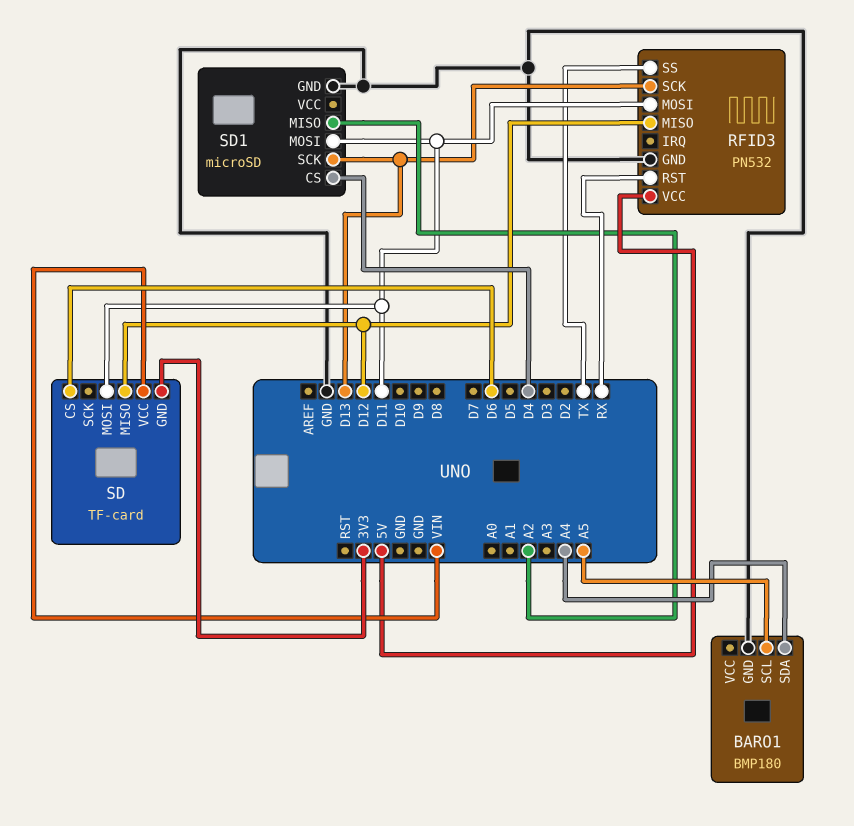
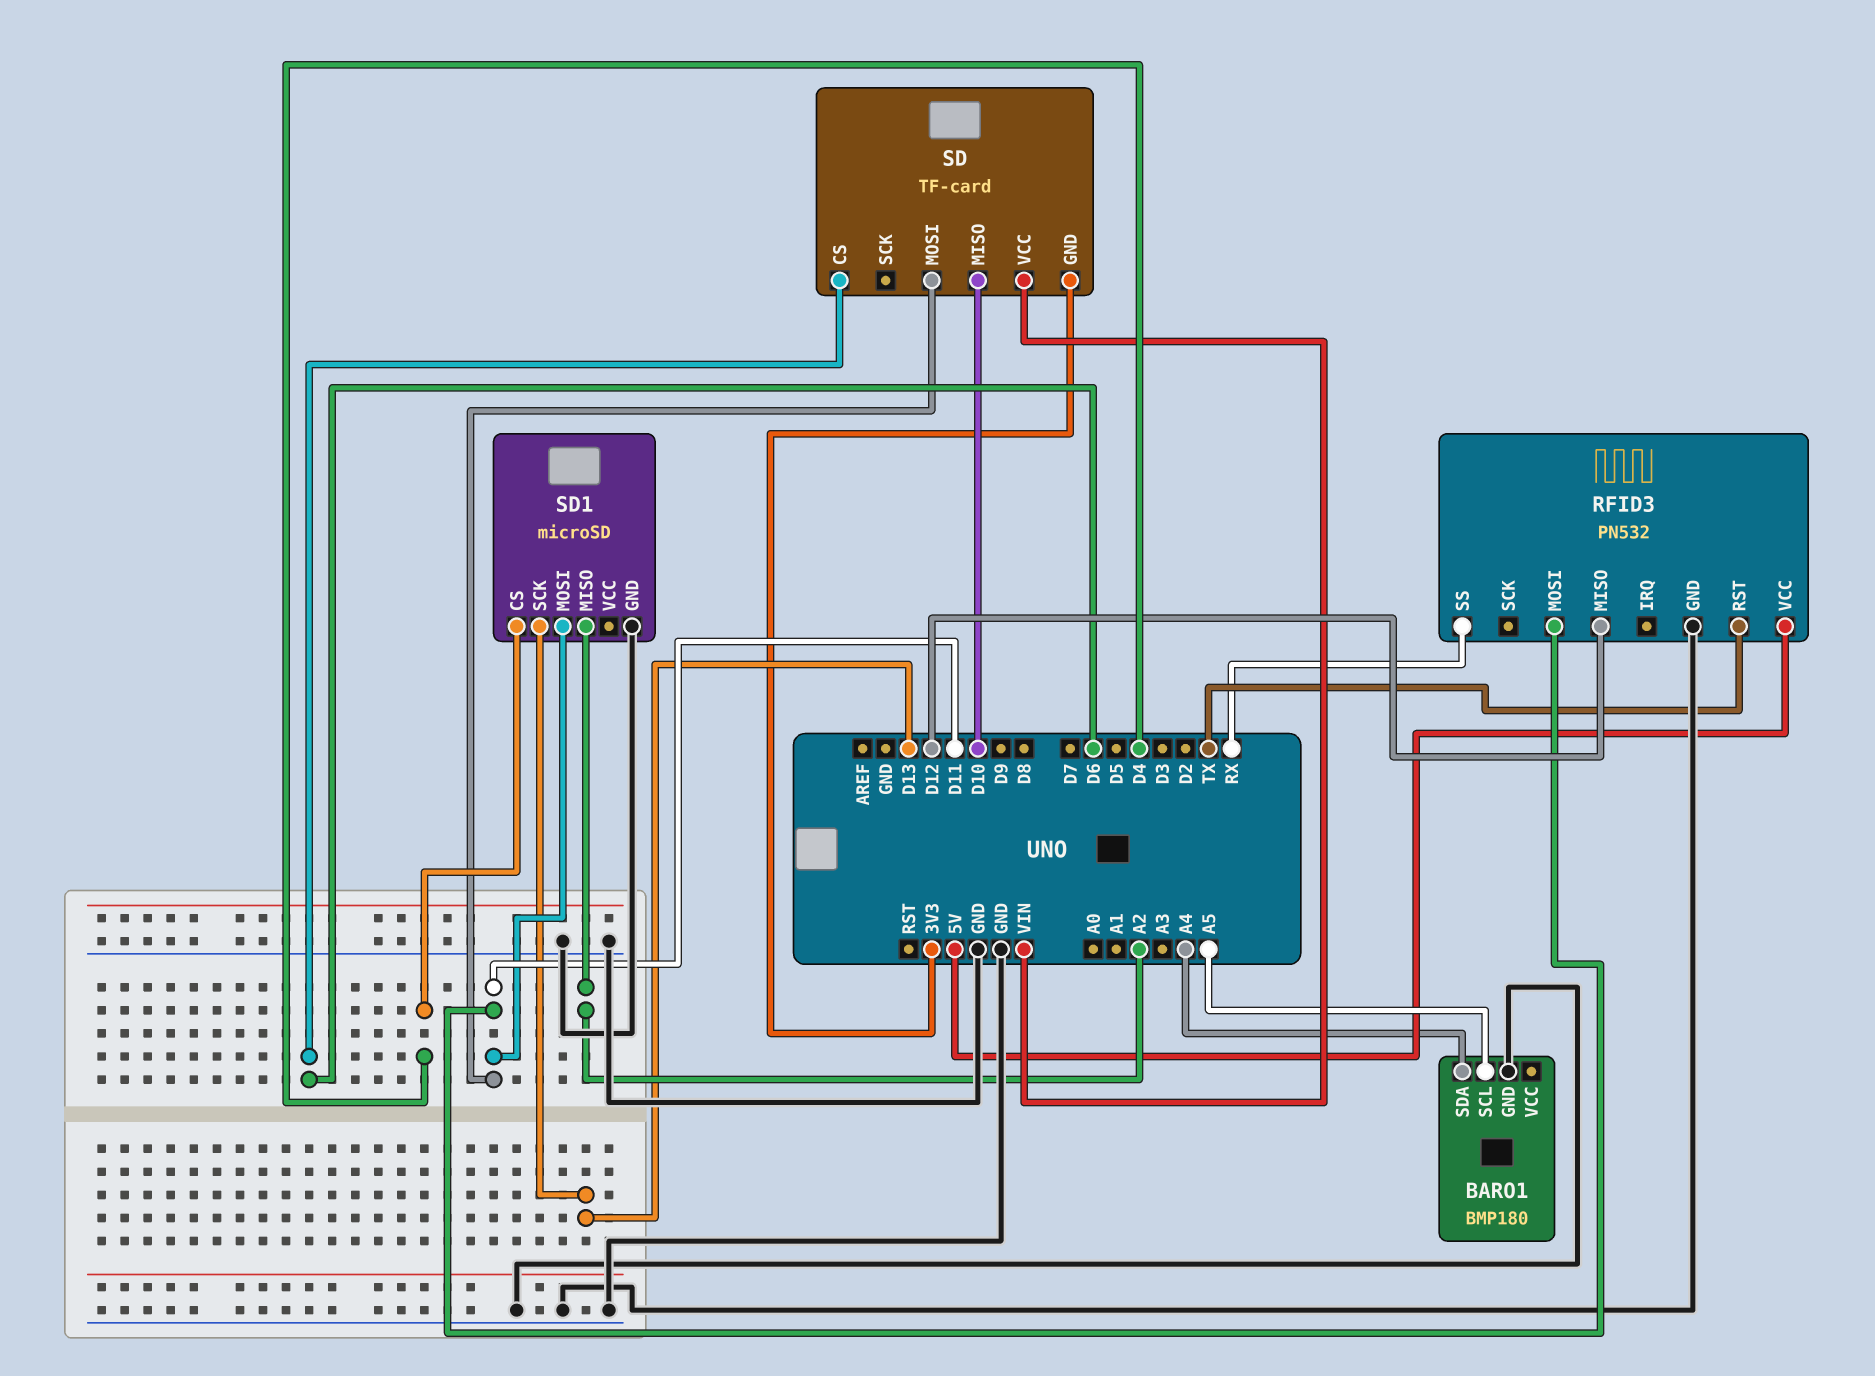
RFID3 pin RST: RX -> TX
RFID3 pin SCK: D13 -> none
RFID3 pin SS: TX -> RX
SD pin MISO: D12 -> D10

